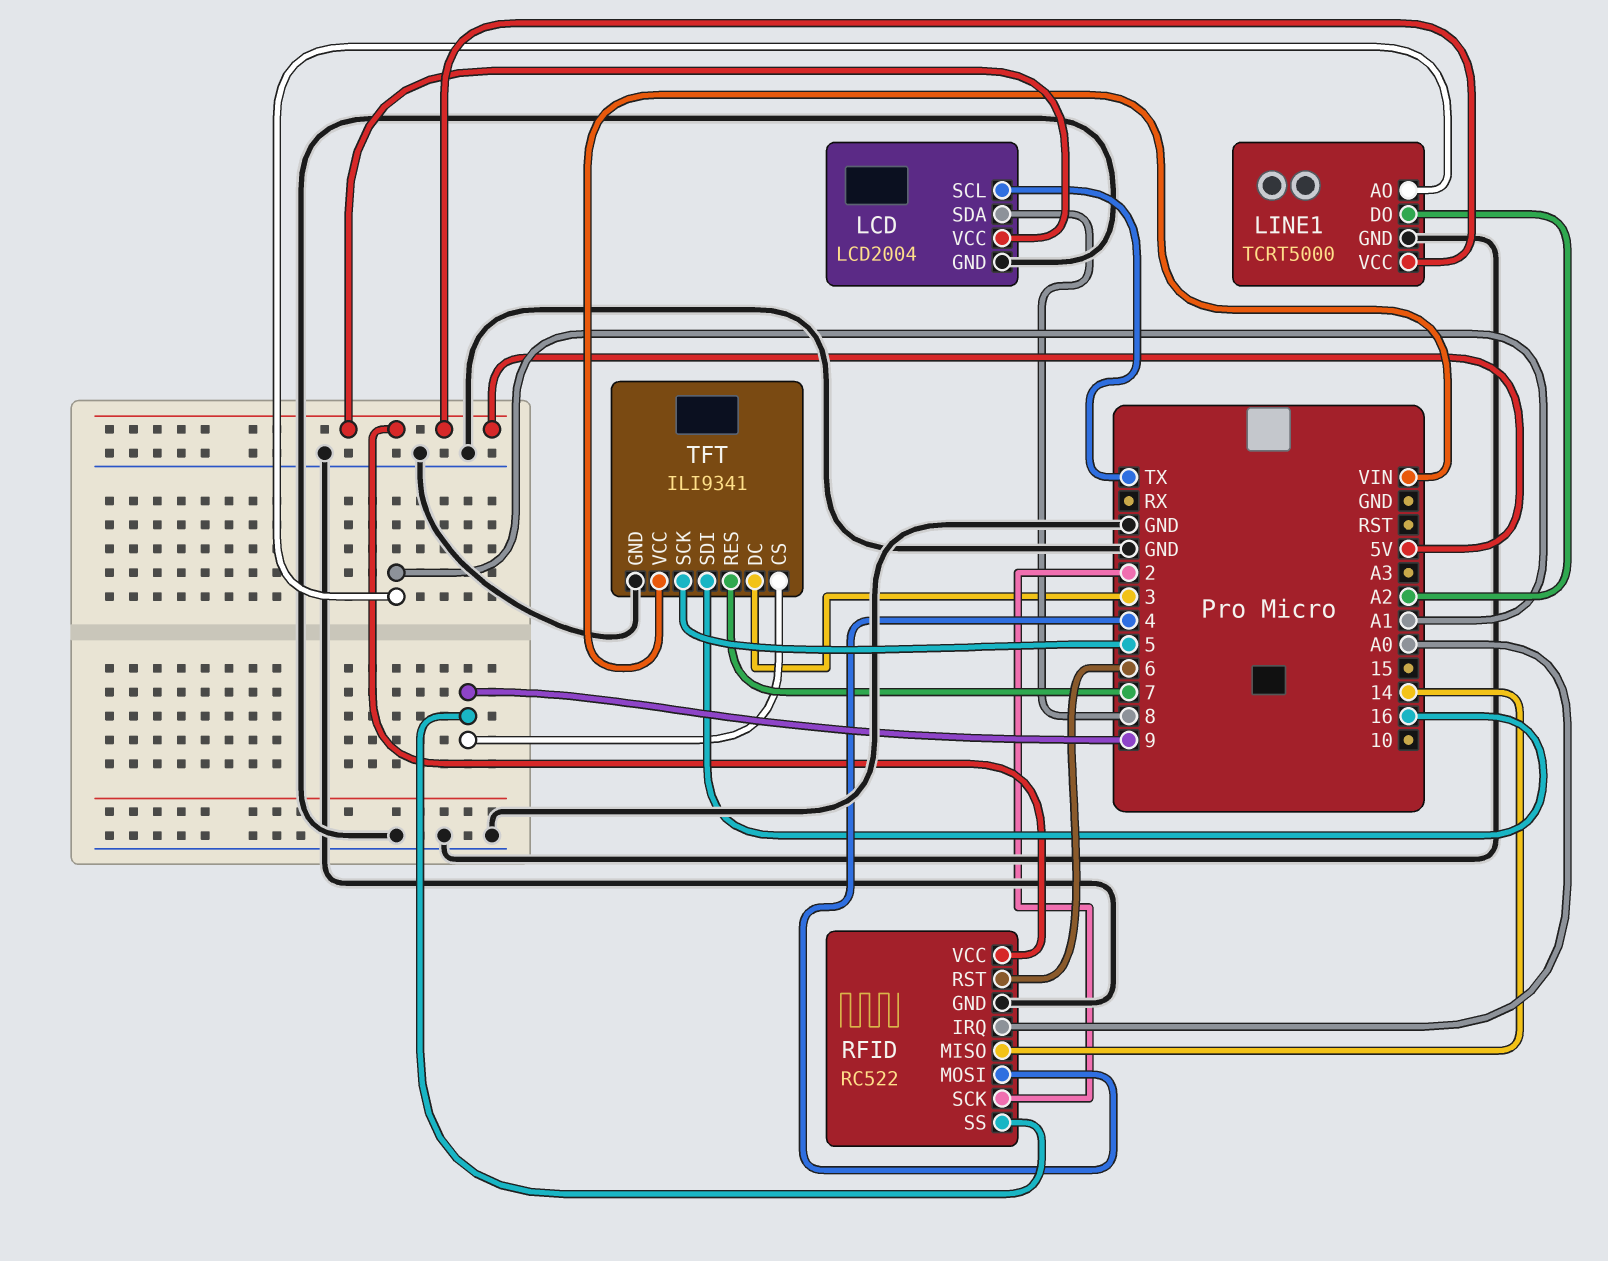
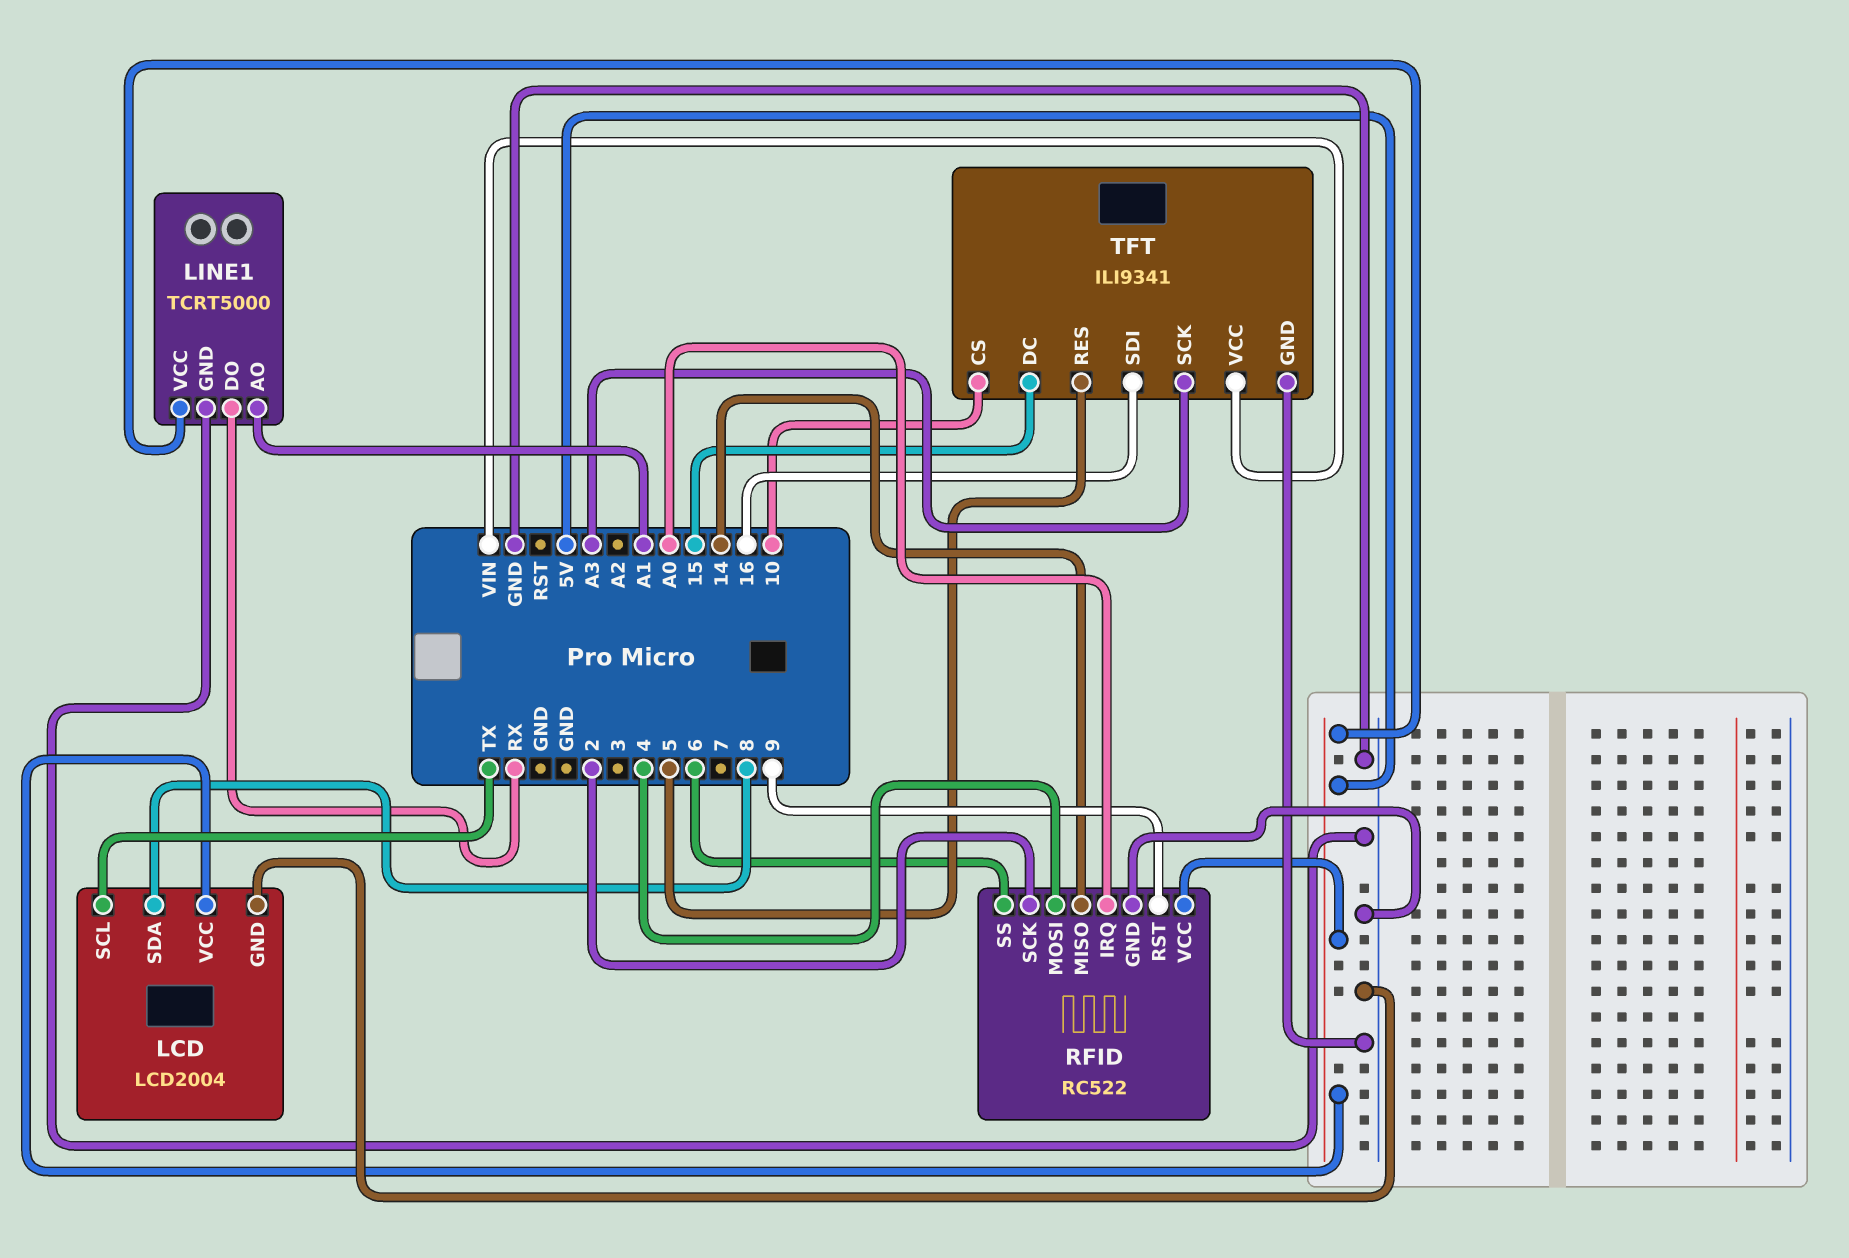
LINE1 pin DO: A2 -> RX
RFID pin RST: 6 -> 9
RFID pin SS: 9 -> 6
TFT pin CS: 9 -> 10
TFT pin DC: 3 -> 15
TFT pin RES: 7 -> 5
TFT pin SCK: 5 -> A3

